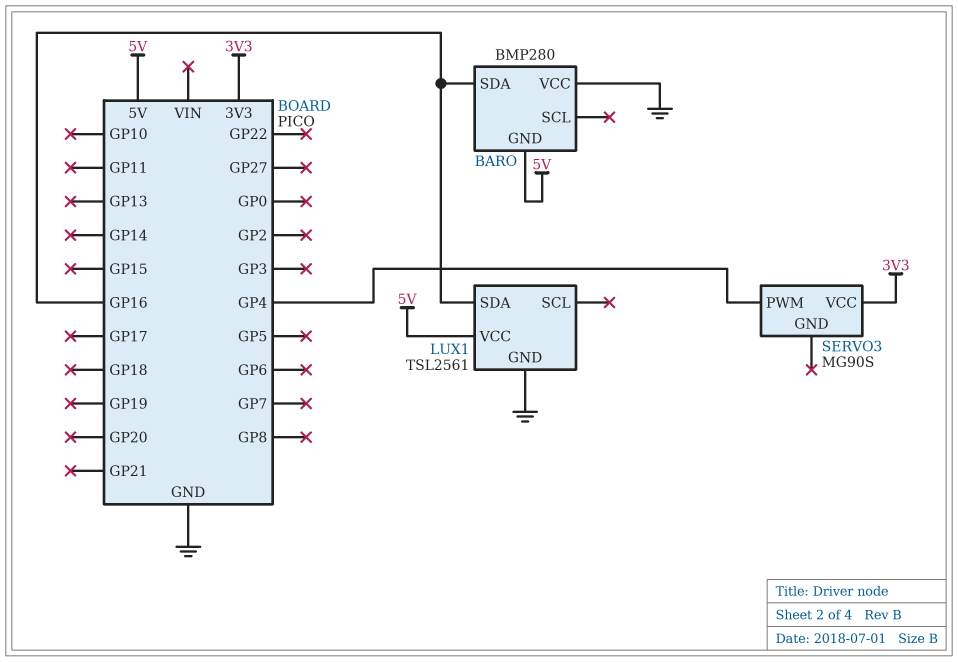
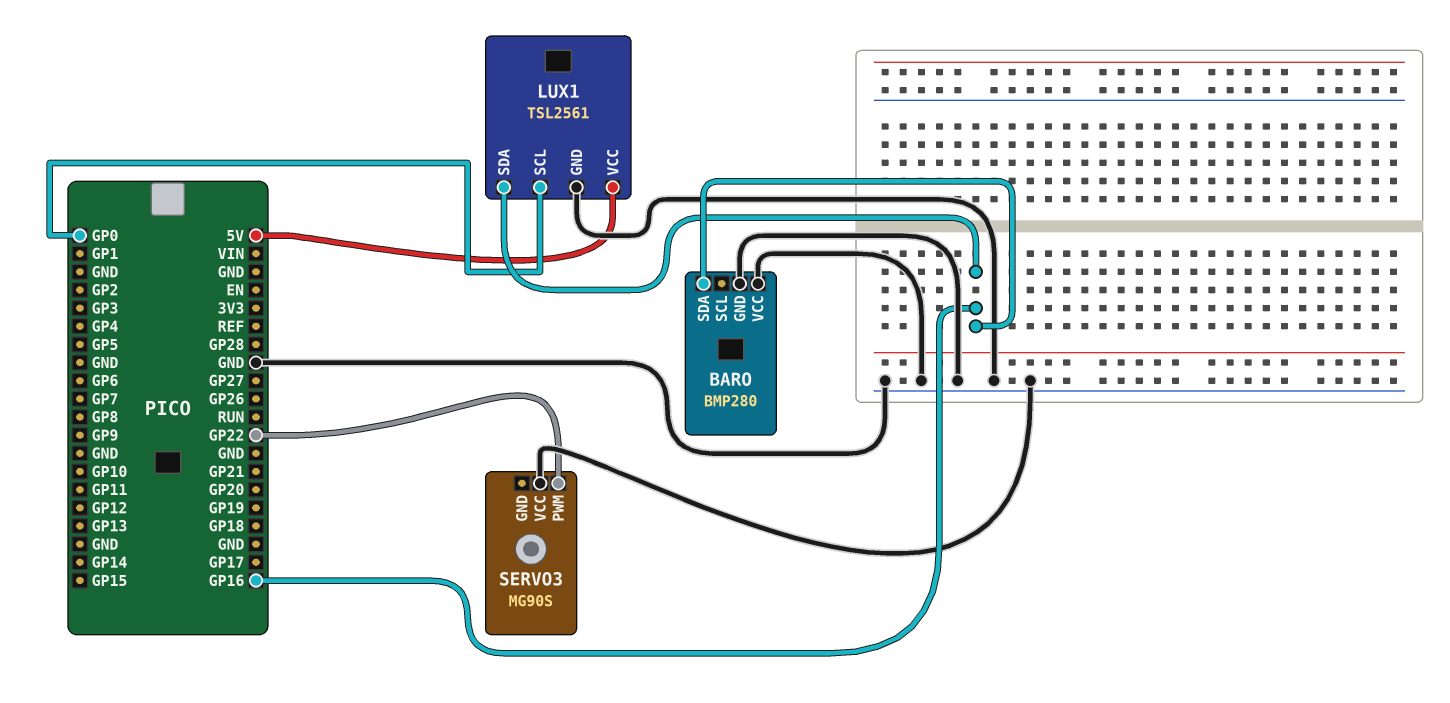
BARO pin GND: 5V -> GND
LUX1 pin SCL: none -> GP0
SERVO3 pin PWM: GP4 -> GP22
SERVO3 pin VCC: 3V3 -> GND

